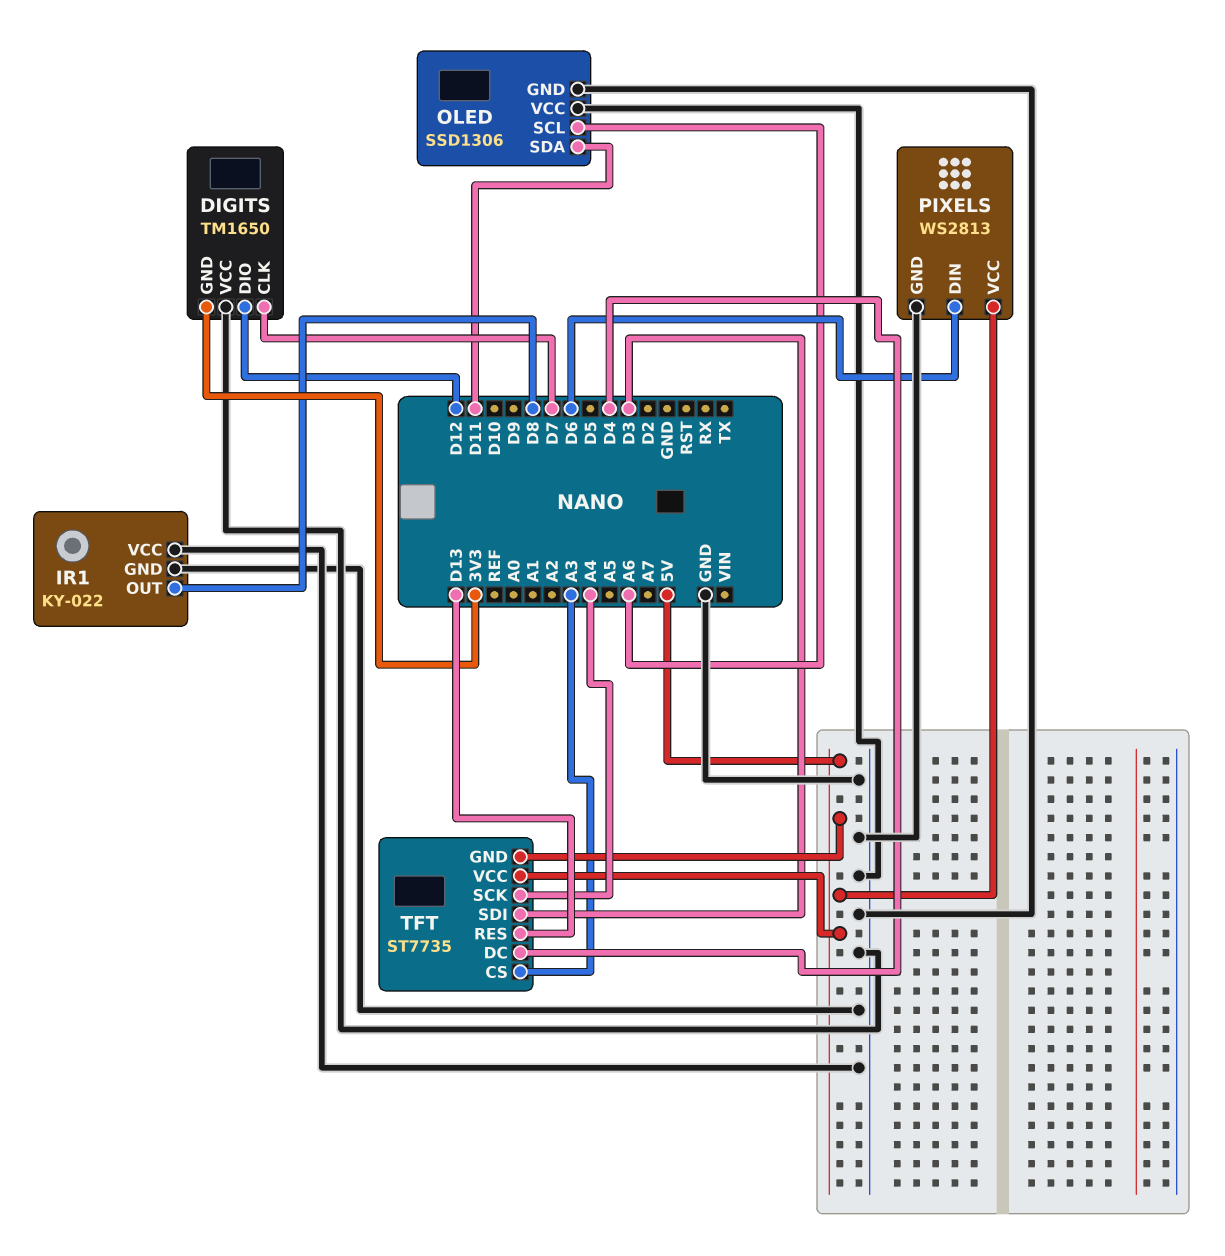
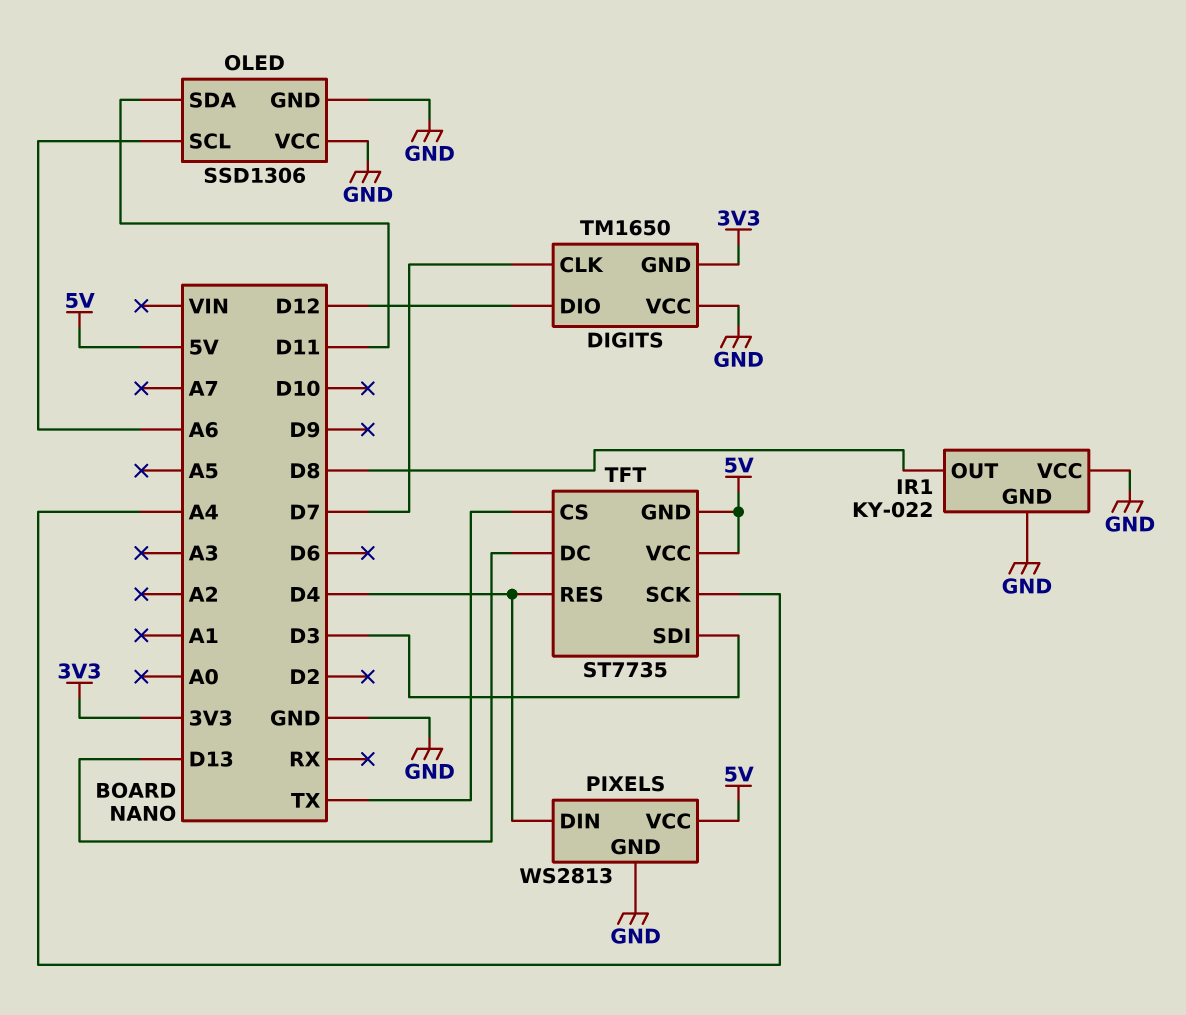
PIXELS pin DIN: D6 -> D4
TFT pin CS: A3 -> TX
TFT pin DC: D4 -> D13
TFT pin RES: D13 -> D4

